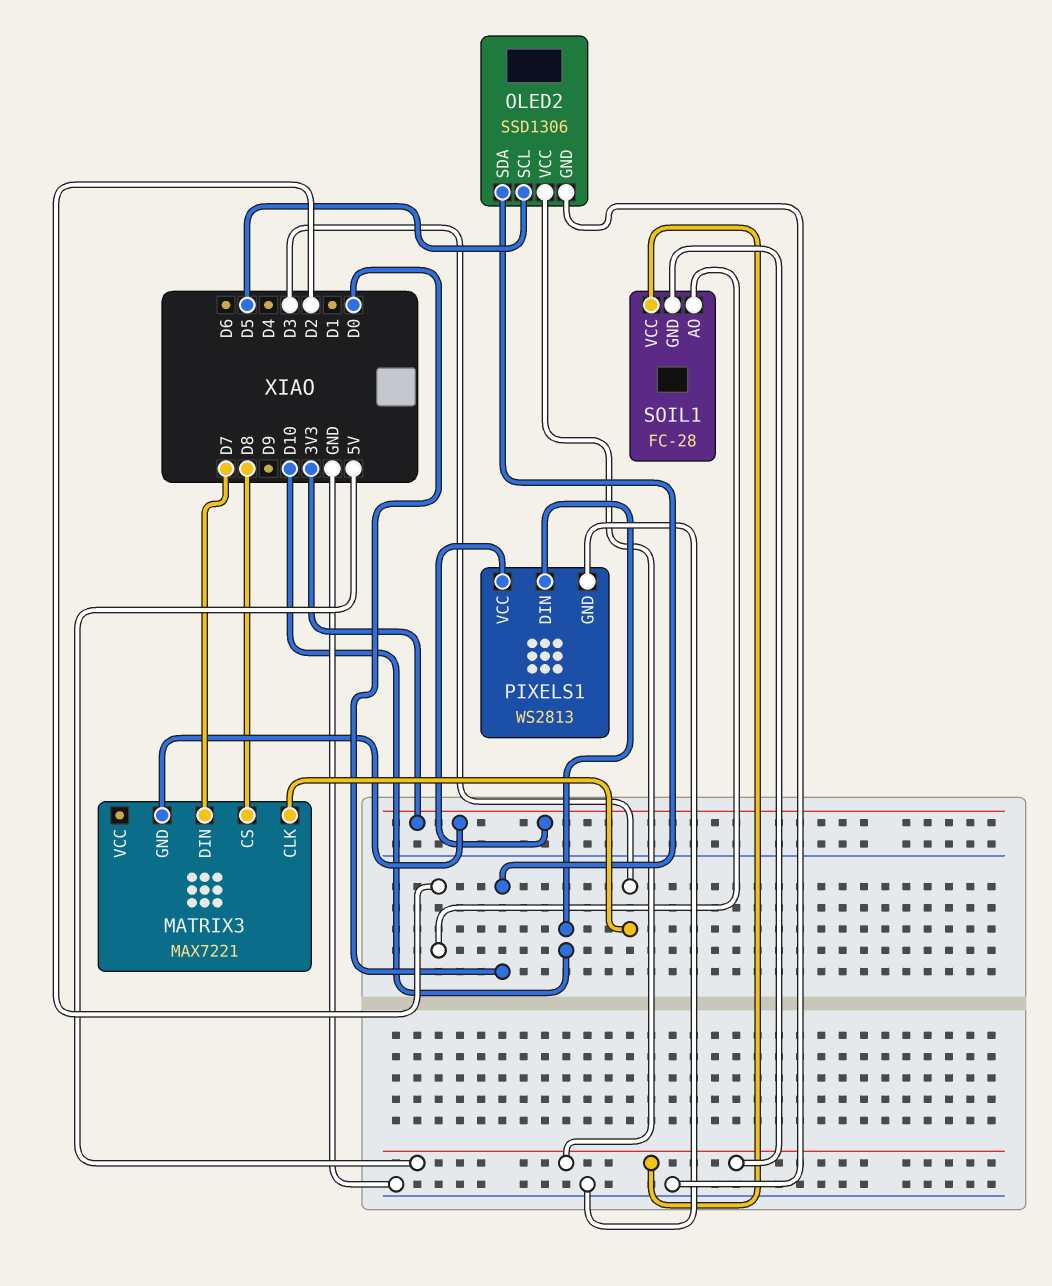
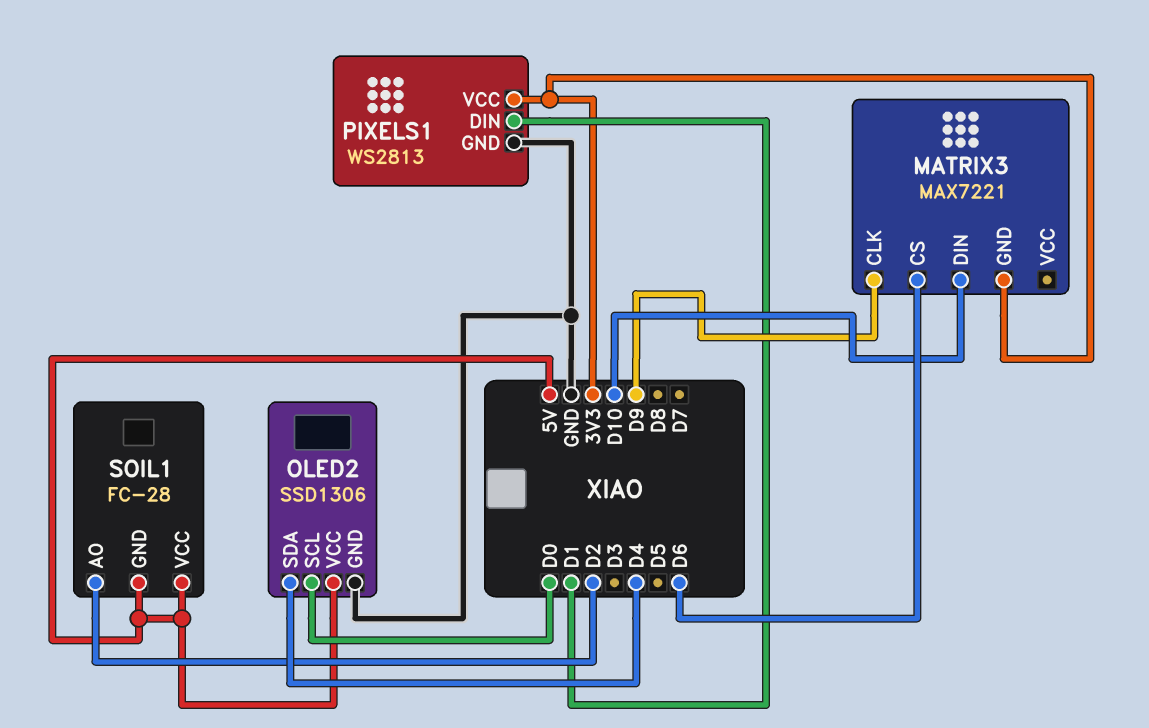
MATRIX3 pin CLK: D3 -> D9
MATRIX3 pin CS: D8 -> D6
MATRIX3 pin DIN: D7 -> D10
OLED2 pin SCL: D5 -> D0
OLED2 pin SDA: D0 -> D4
PIXELS1 pin DIN: D10 -> D1

